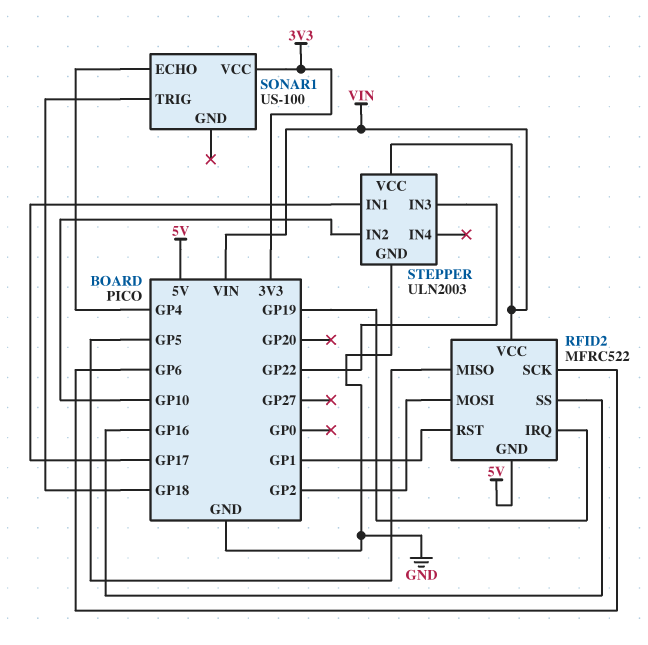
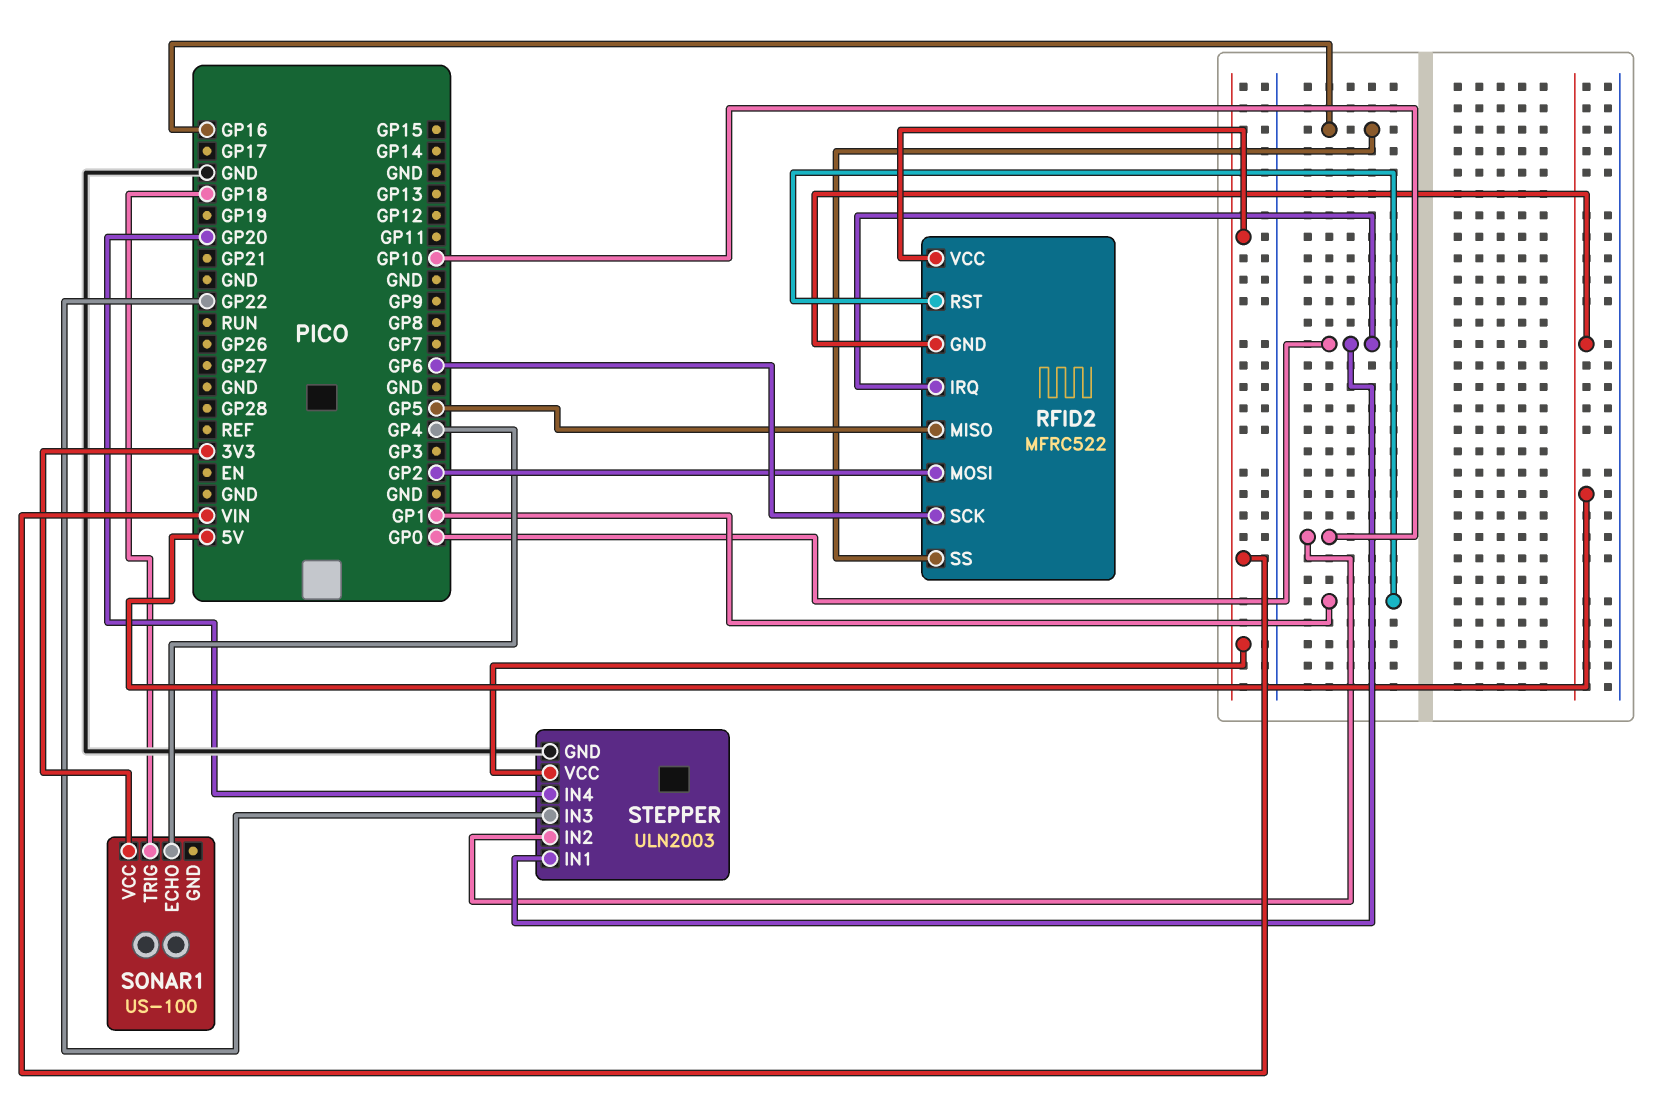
RFID2 pin IRQ: GP19 -> GP0
STEPPER pin IN1: GP17 -> GP0
STEPPER pin IN4: none -> GP20

